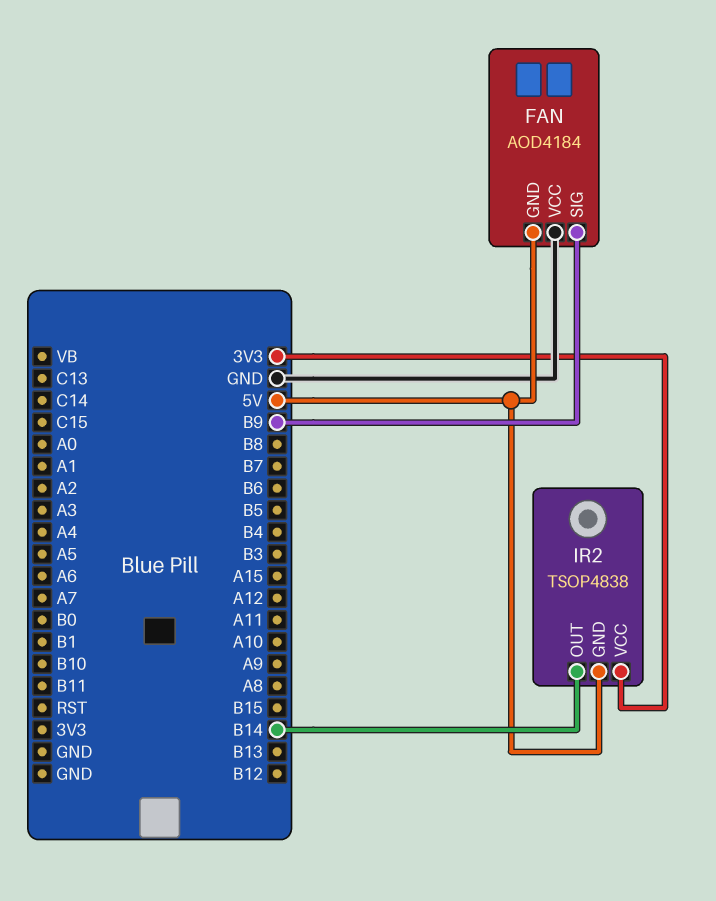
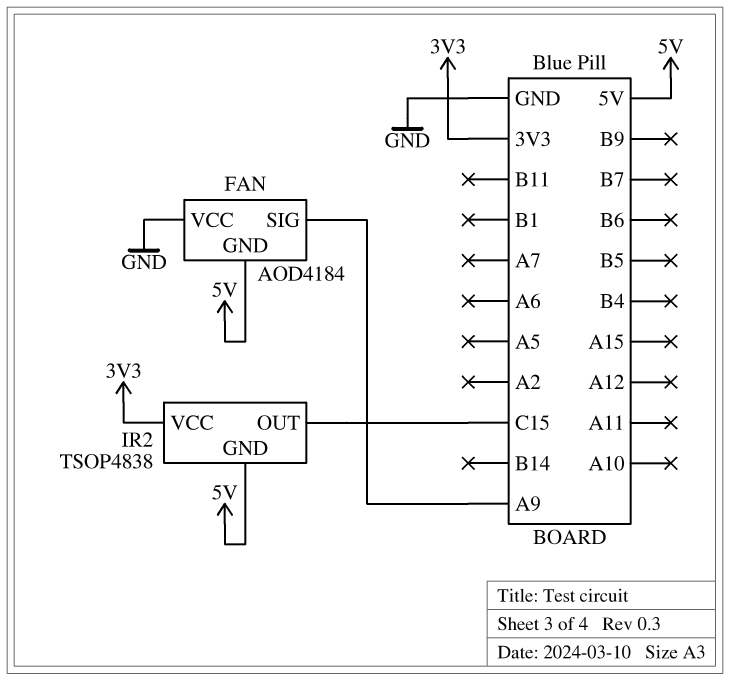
FAN pin SIG: B9 -> A9
IR2 pin OUT: B14 -> C15

